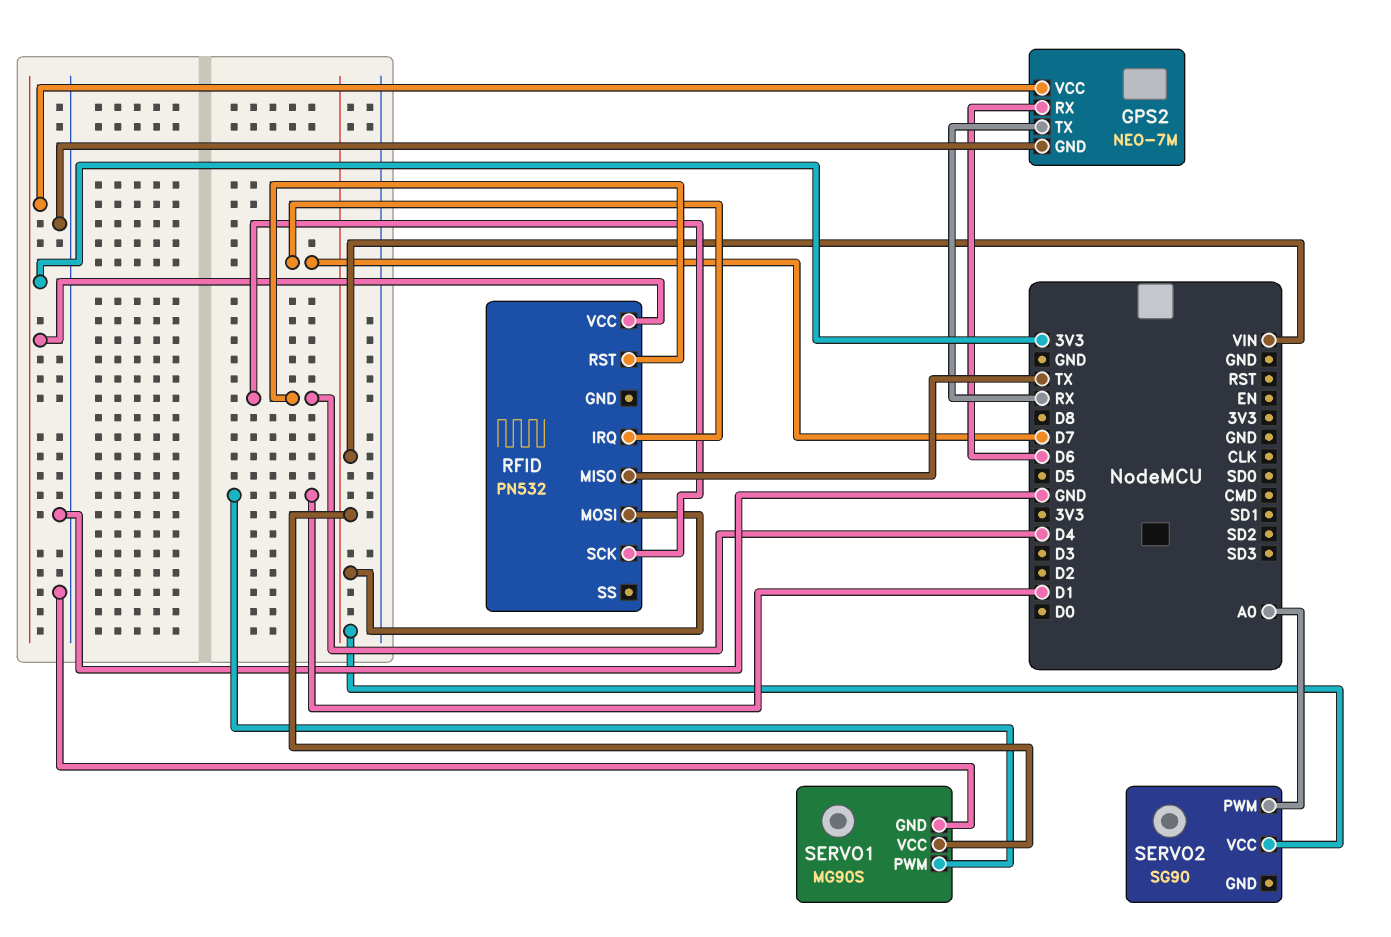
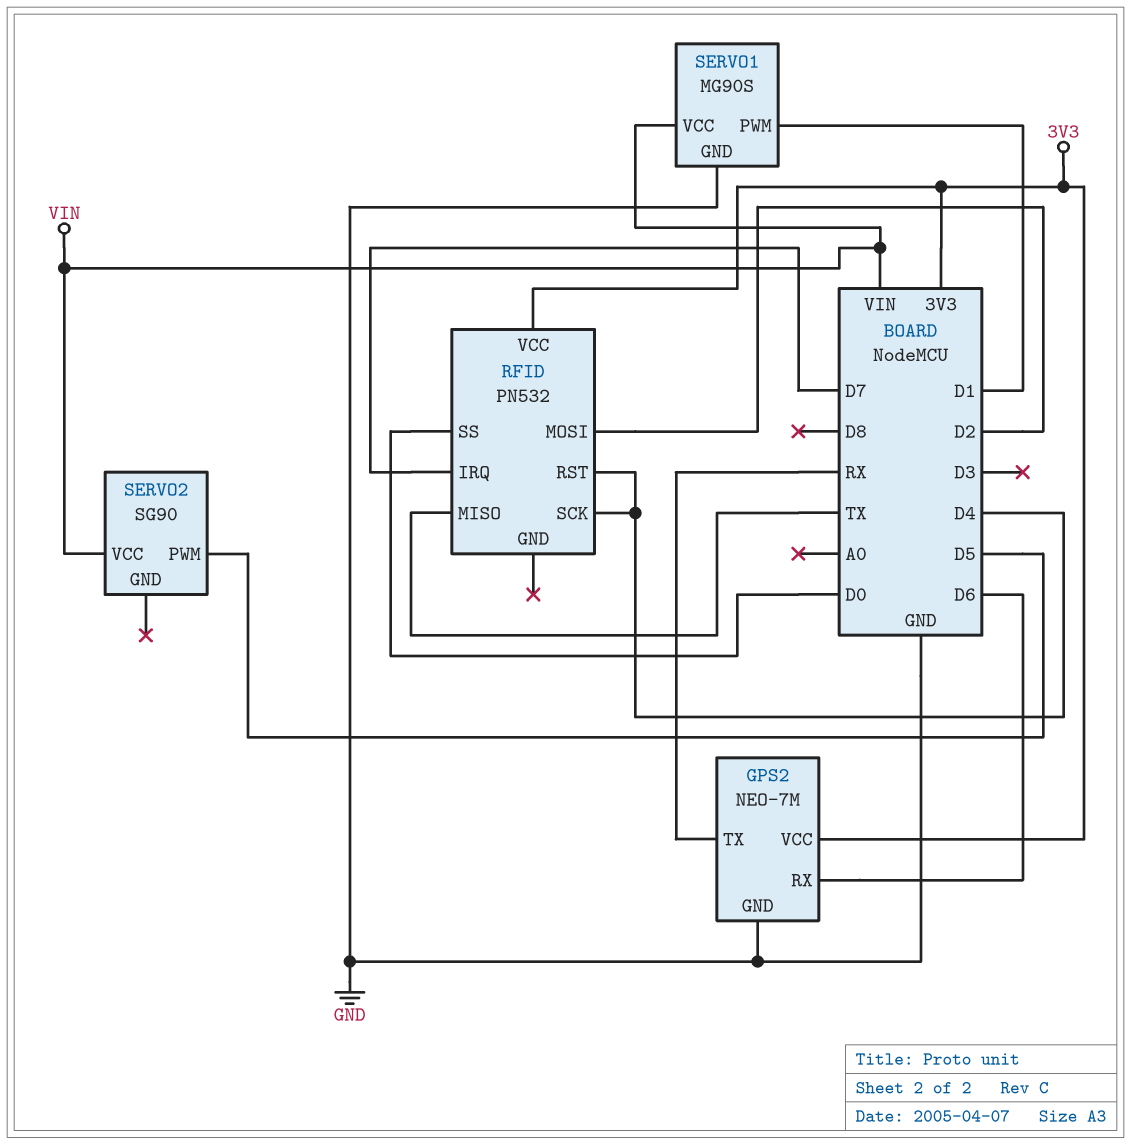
RFID pin MOSI: VIN -> D2
RFID pin SS: none -> D0
SERVO2 pin PWM: A0 -> D5

